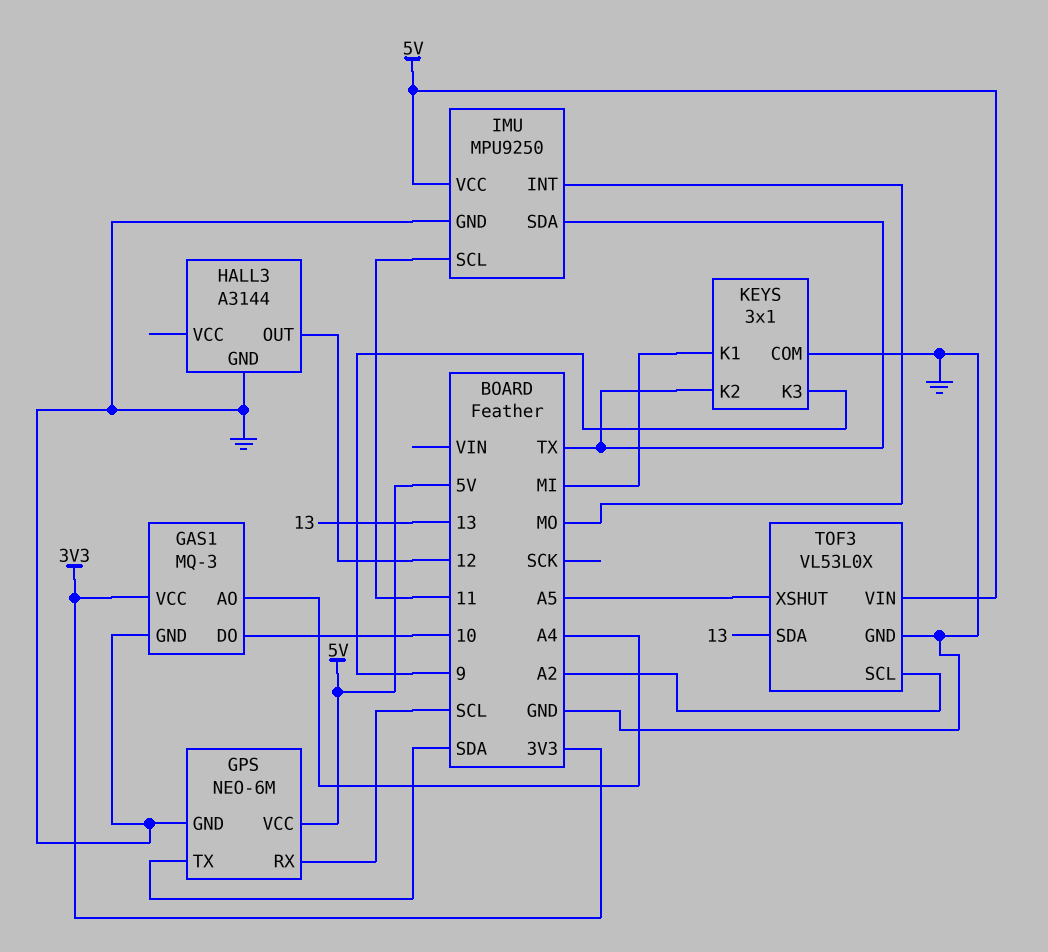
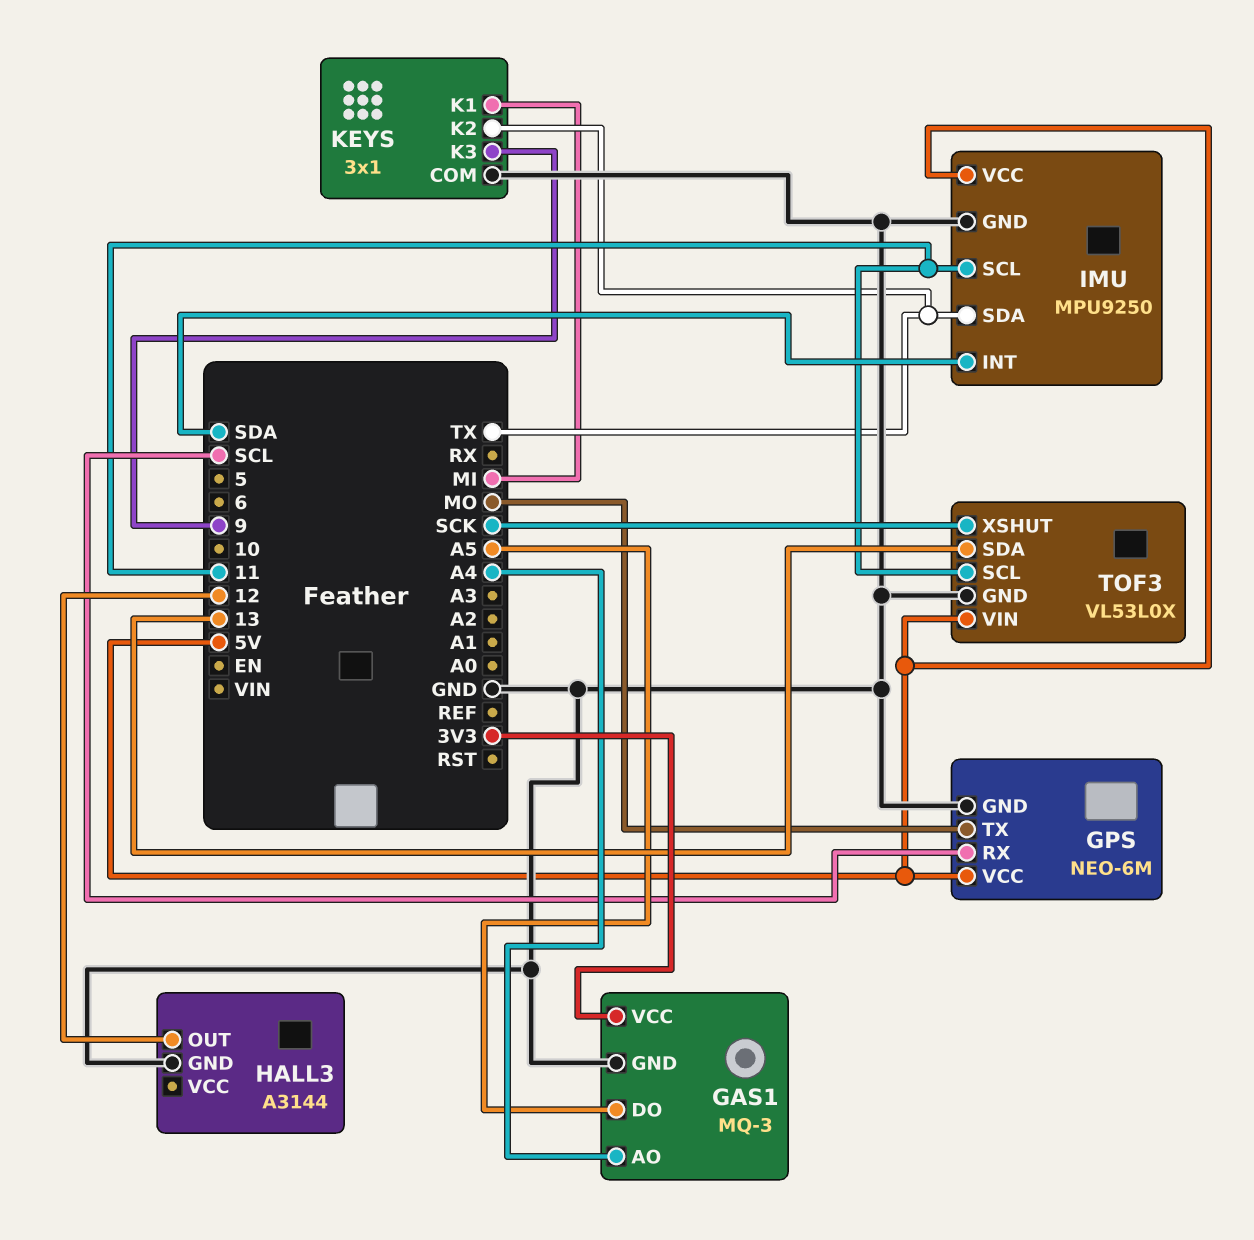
GAS1 pin DO: 10 -> A5
GPS pin TX: SDA -> MO
IMU pin INT: MO -> SDA
TOF3 pin SCL: A2 -> 11
TOF3 pin XSHUT: A5 -> SCK

